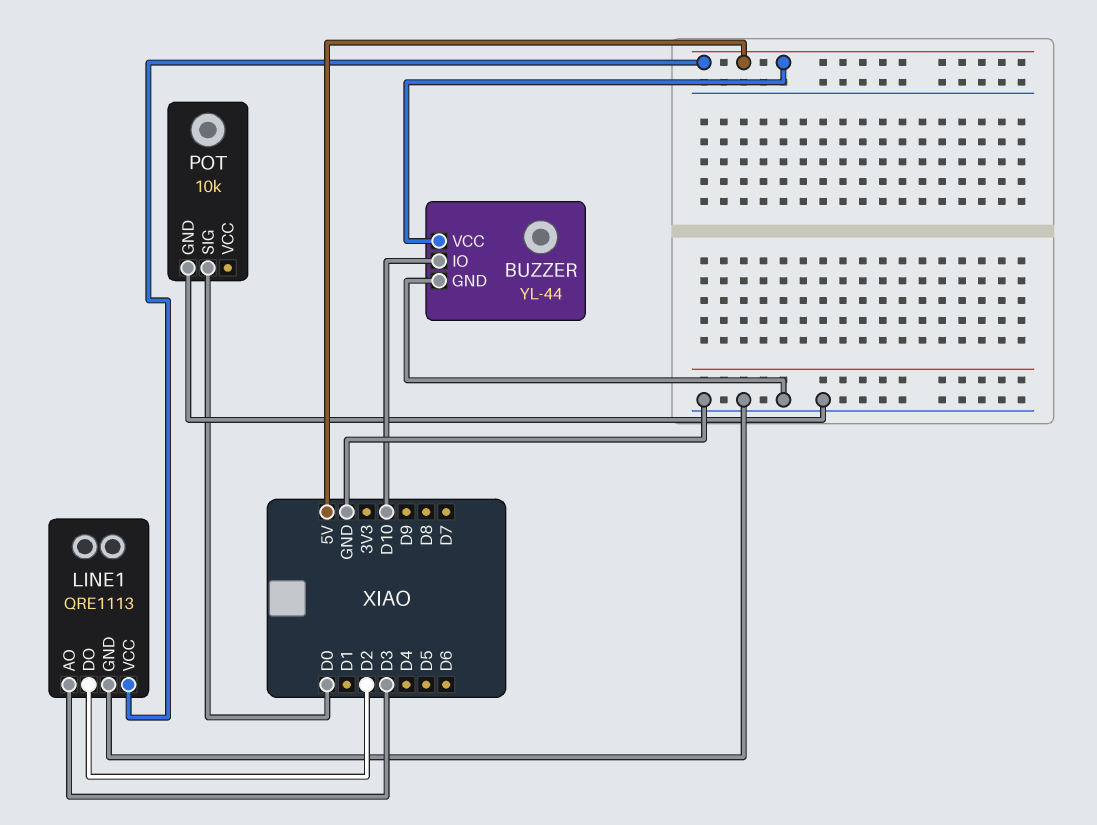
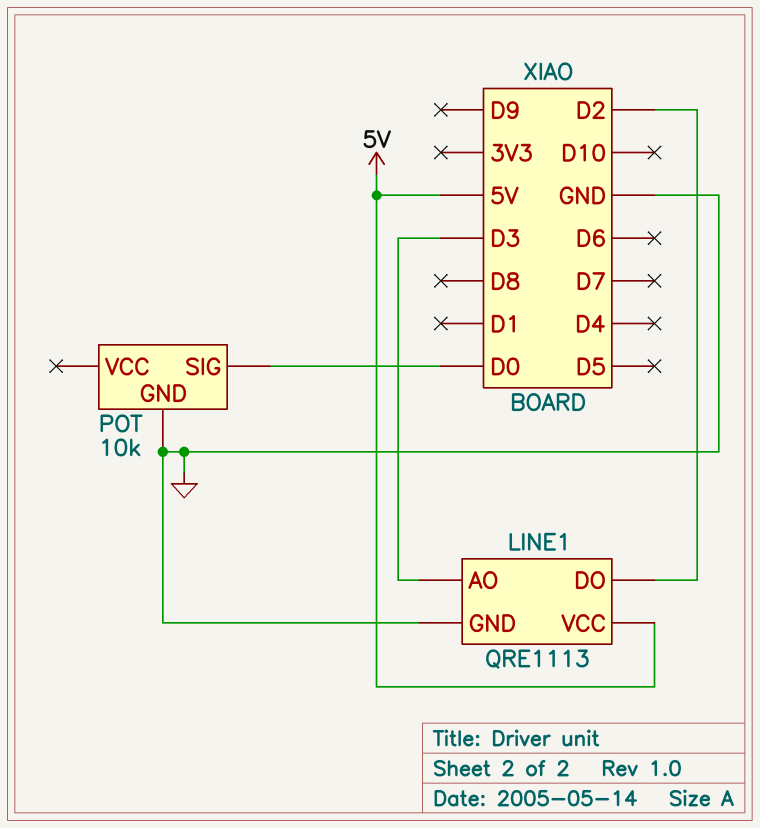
BUZZER: YL-44 -> none
BUZZER pin GND: GND -> none
BUZZER pin IO: D10 -> none
BUZZER pin VCC: 5V -> none

